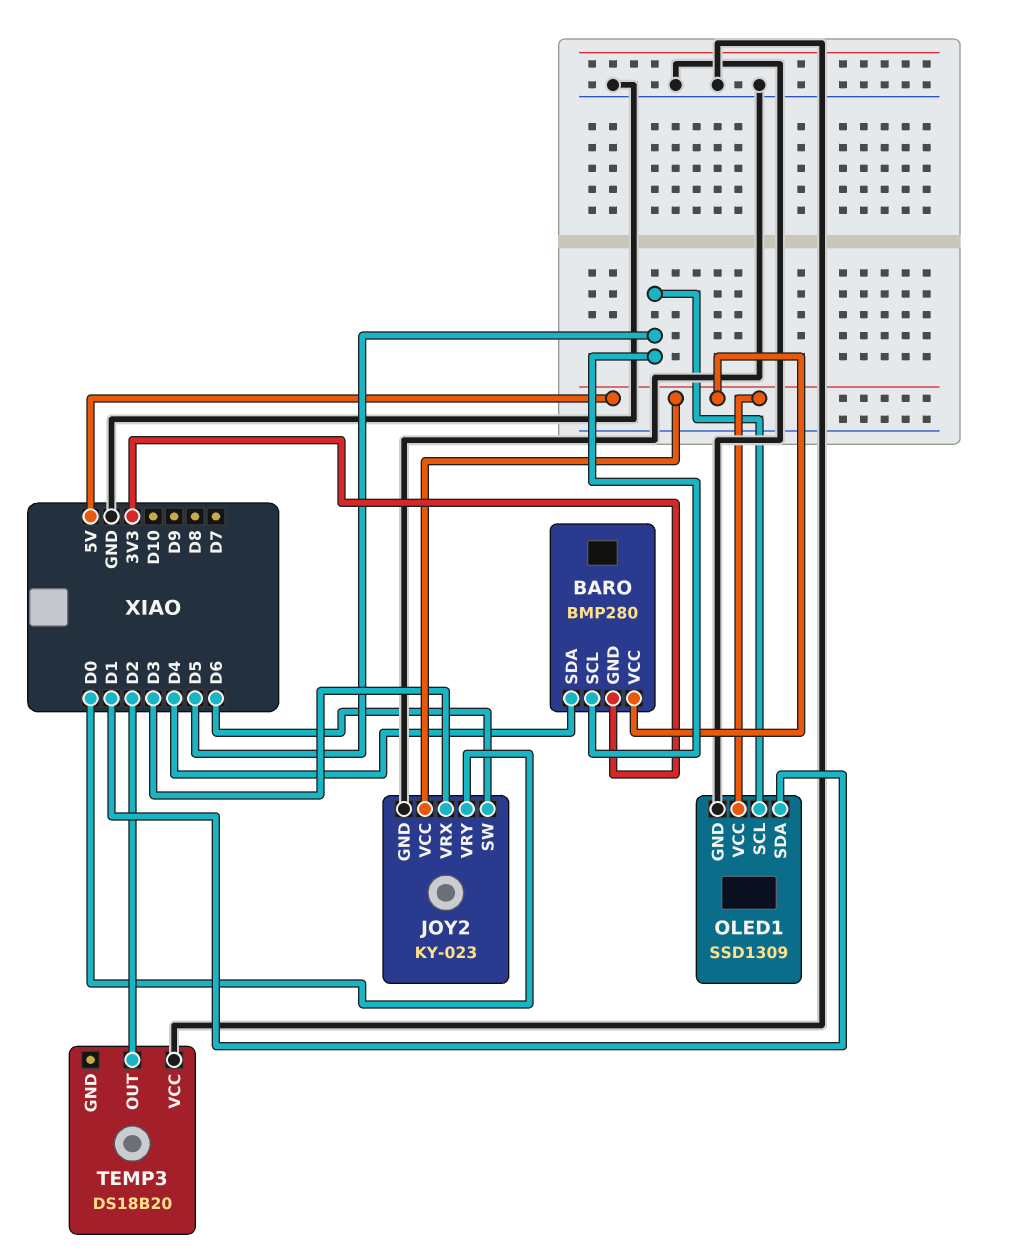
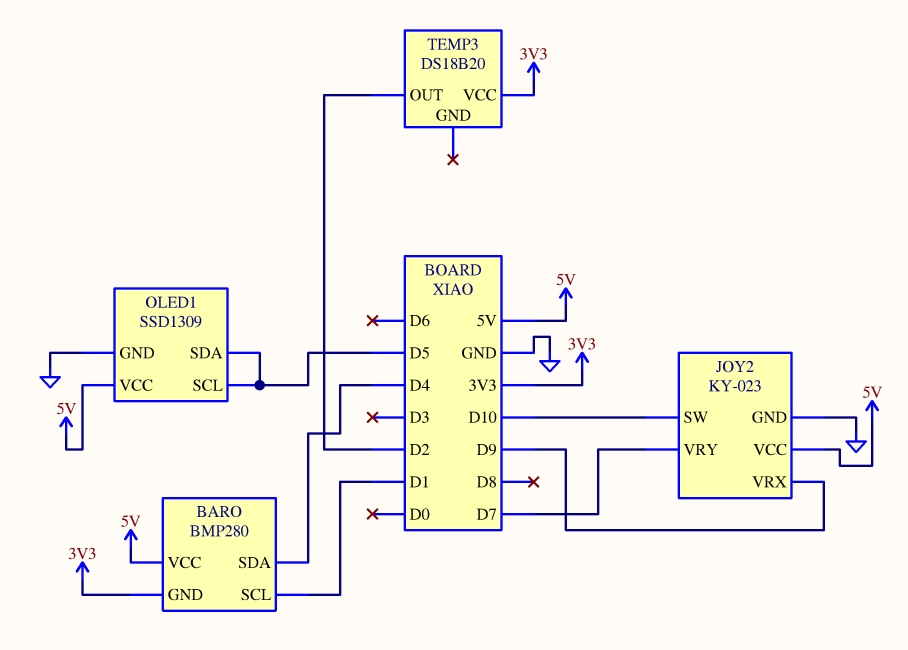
BARO pin SCL: D5 -> D1
JOY2 pin SW: D6 -> D10
JOY2 pin VRX: D3 -> D9
JOY2 pin VRY: D0 -> D7
OLED1 pin SDA: D1 -> D5
TEMP3 pin VCC: GND -> 3V3

